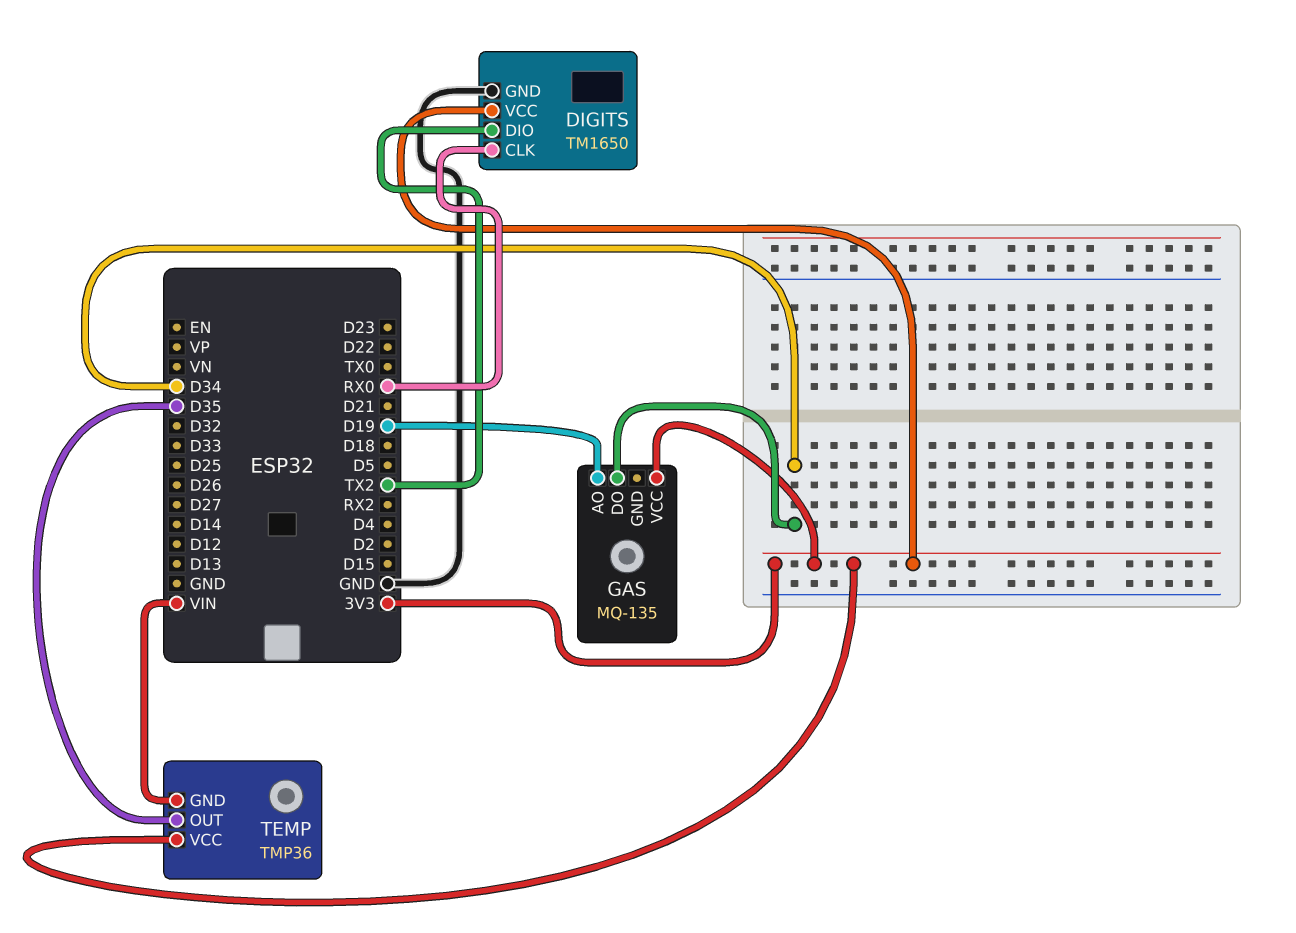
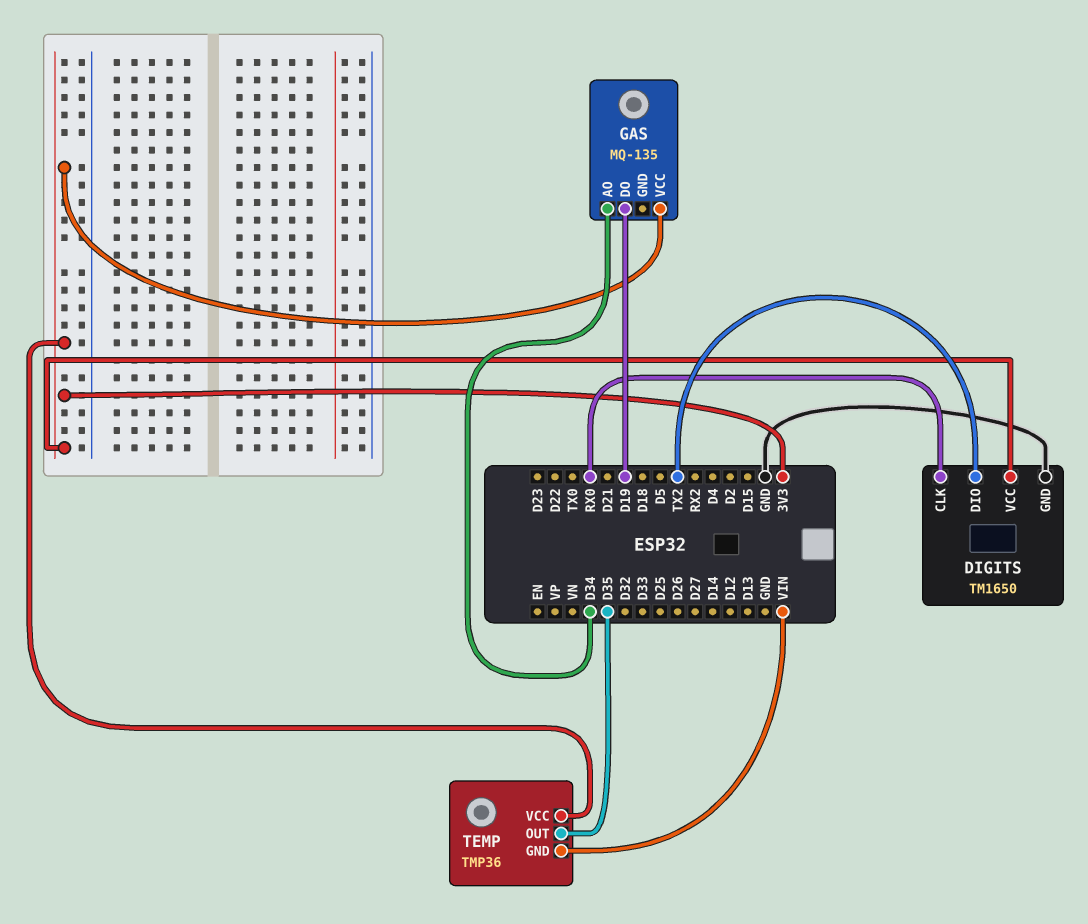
GAS pin AO: D19 -> D34
GAS pin DO: D34 -> D19

